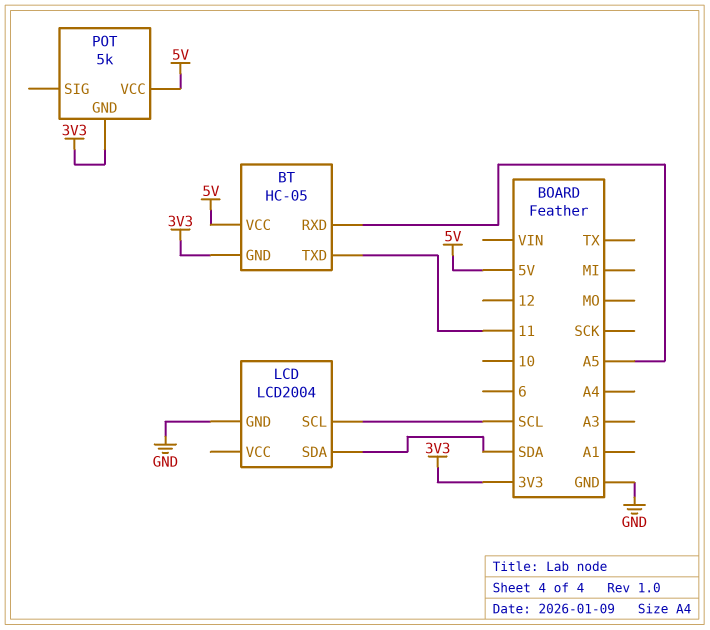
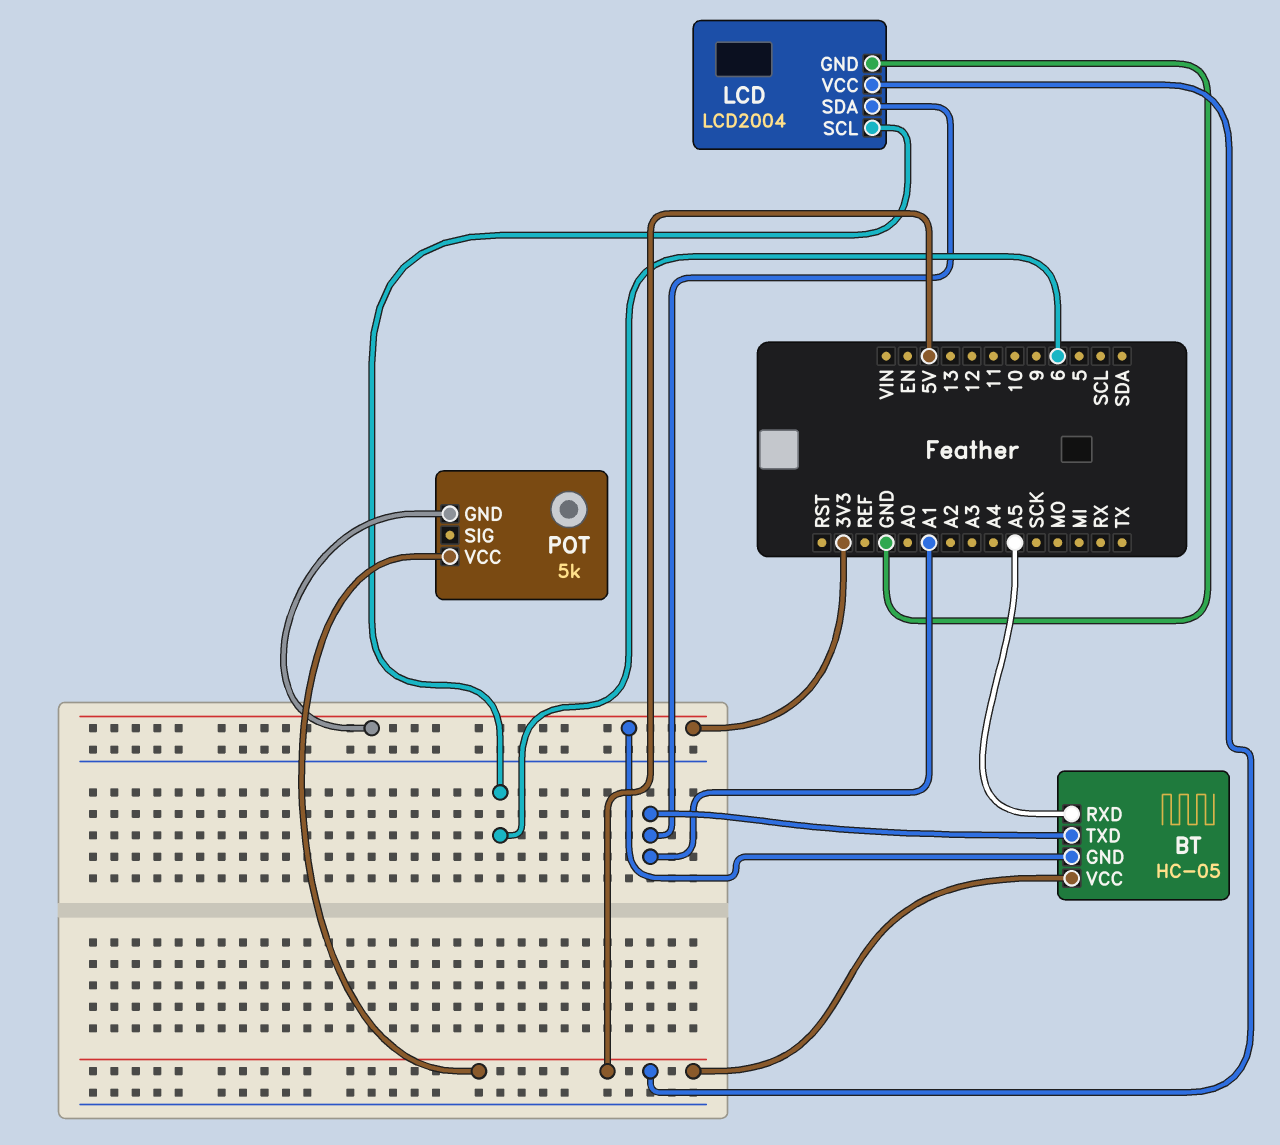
BT pin TXD: 11 -> A1
LCD pin SCL: SCL -> 6
LCD pin SDA: SDA -> A1
LCD pin VCC: none -> 5V

